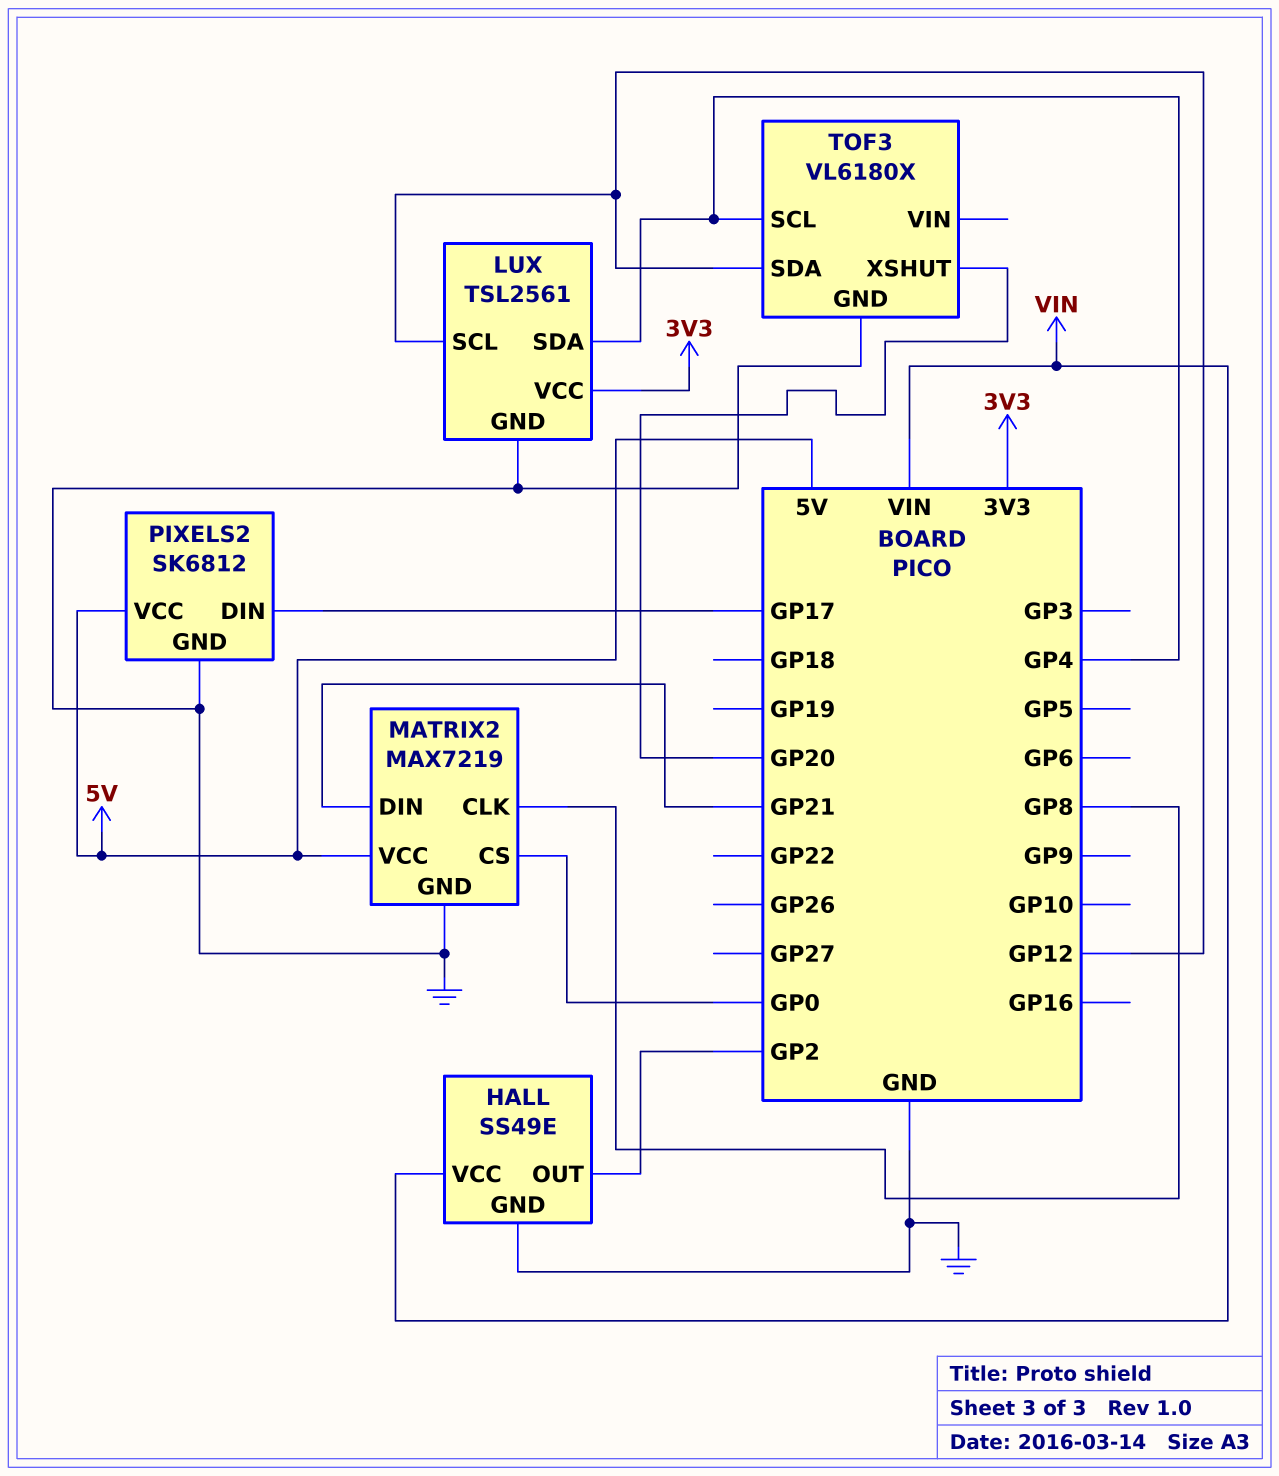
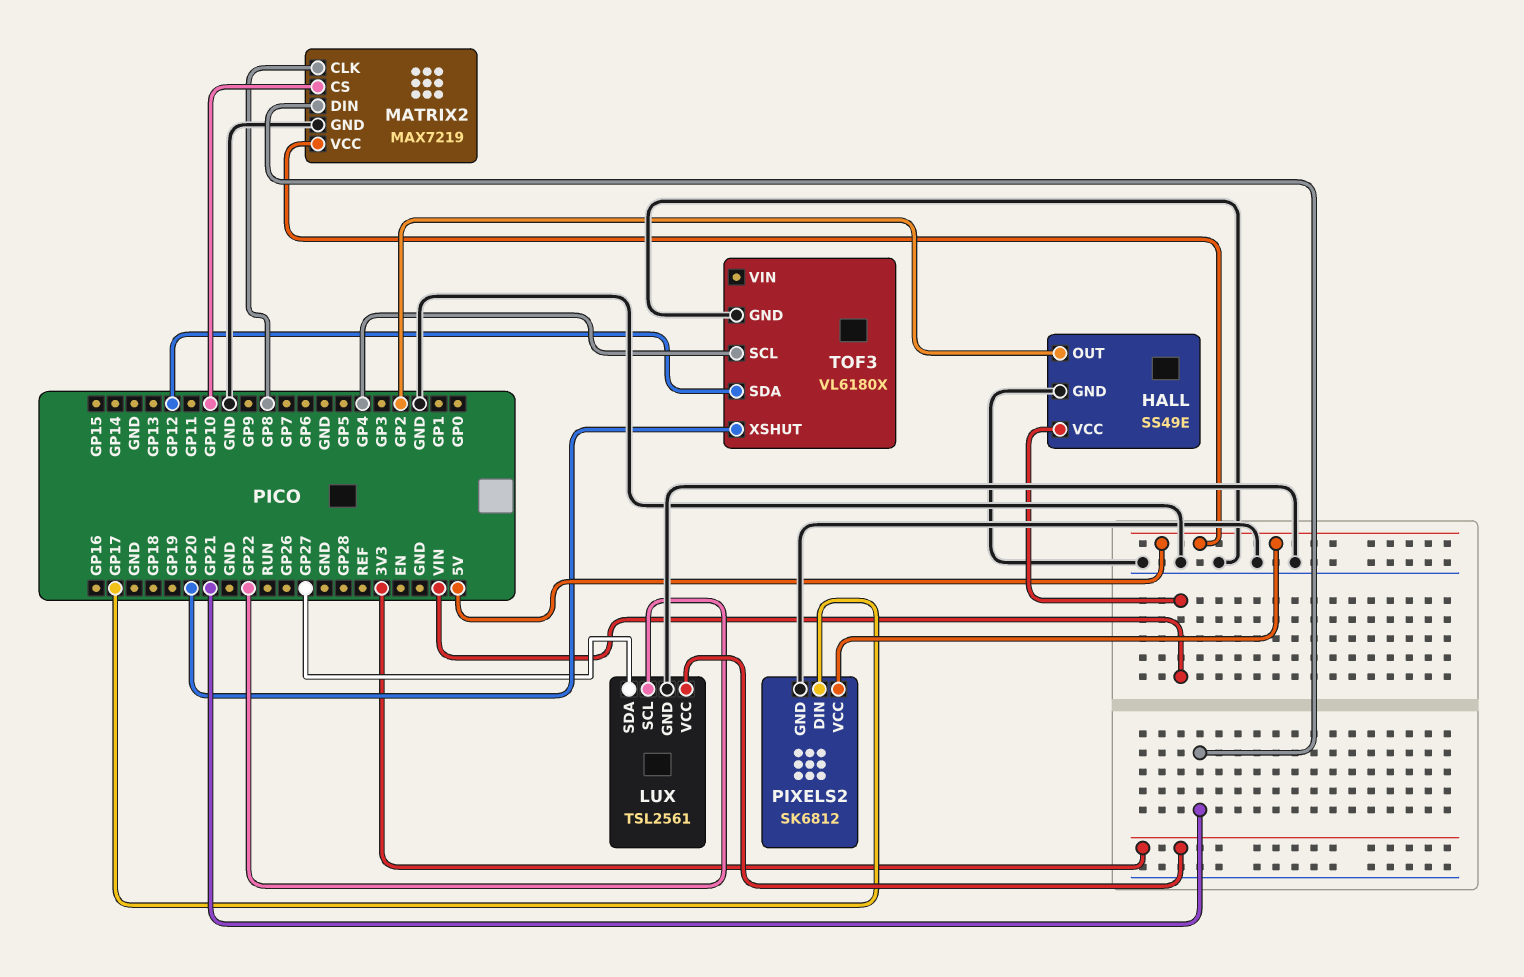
LUX pin SCL: GP12 -> GP22
LUX pin SDA: GP4 -> GP27
MATRIX2 pin CS: GP0 -> GP10

